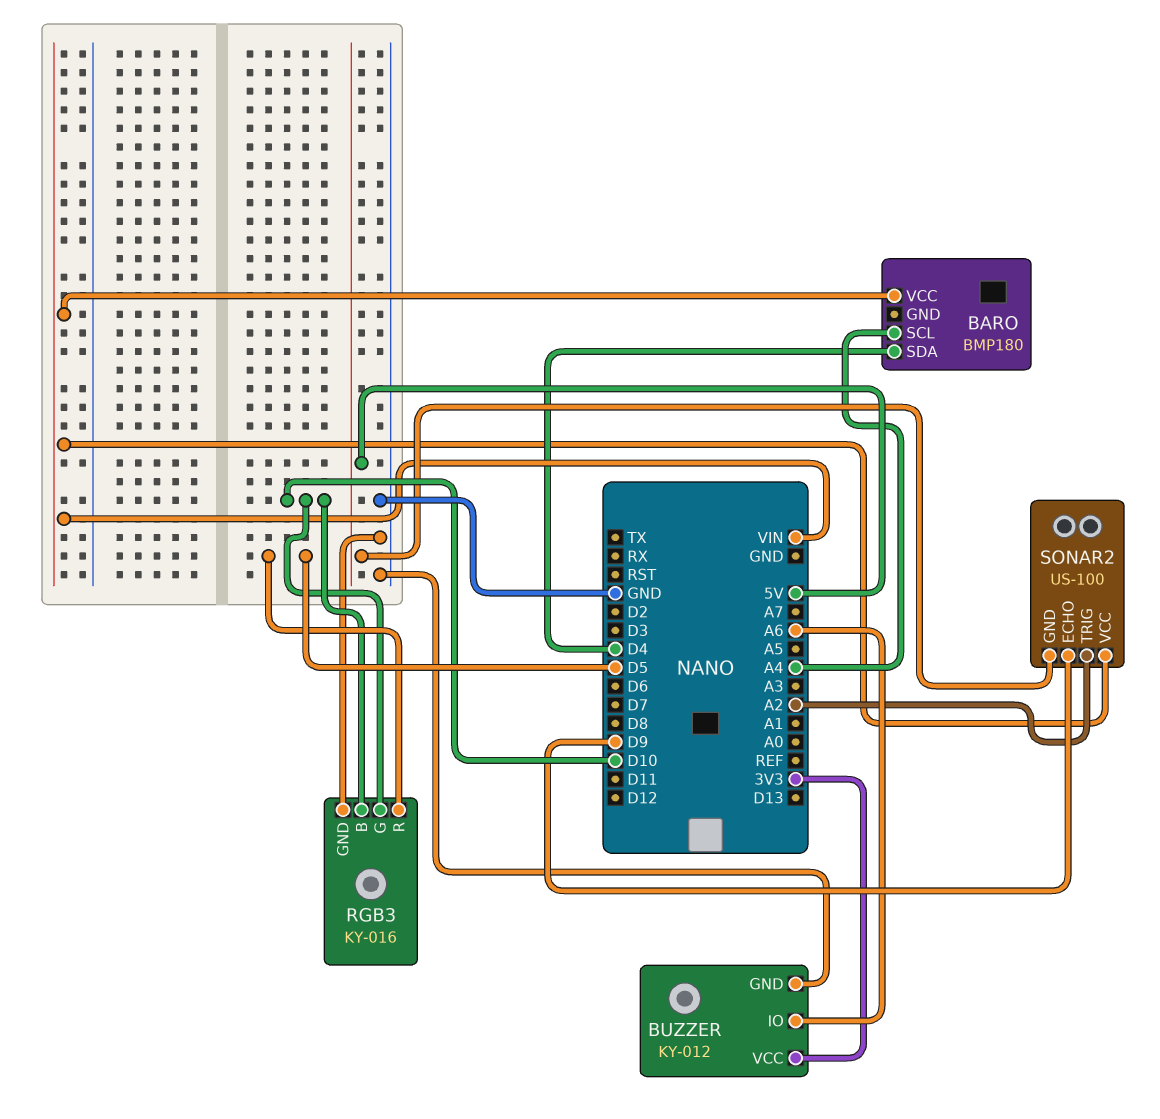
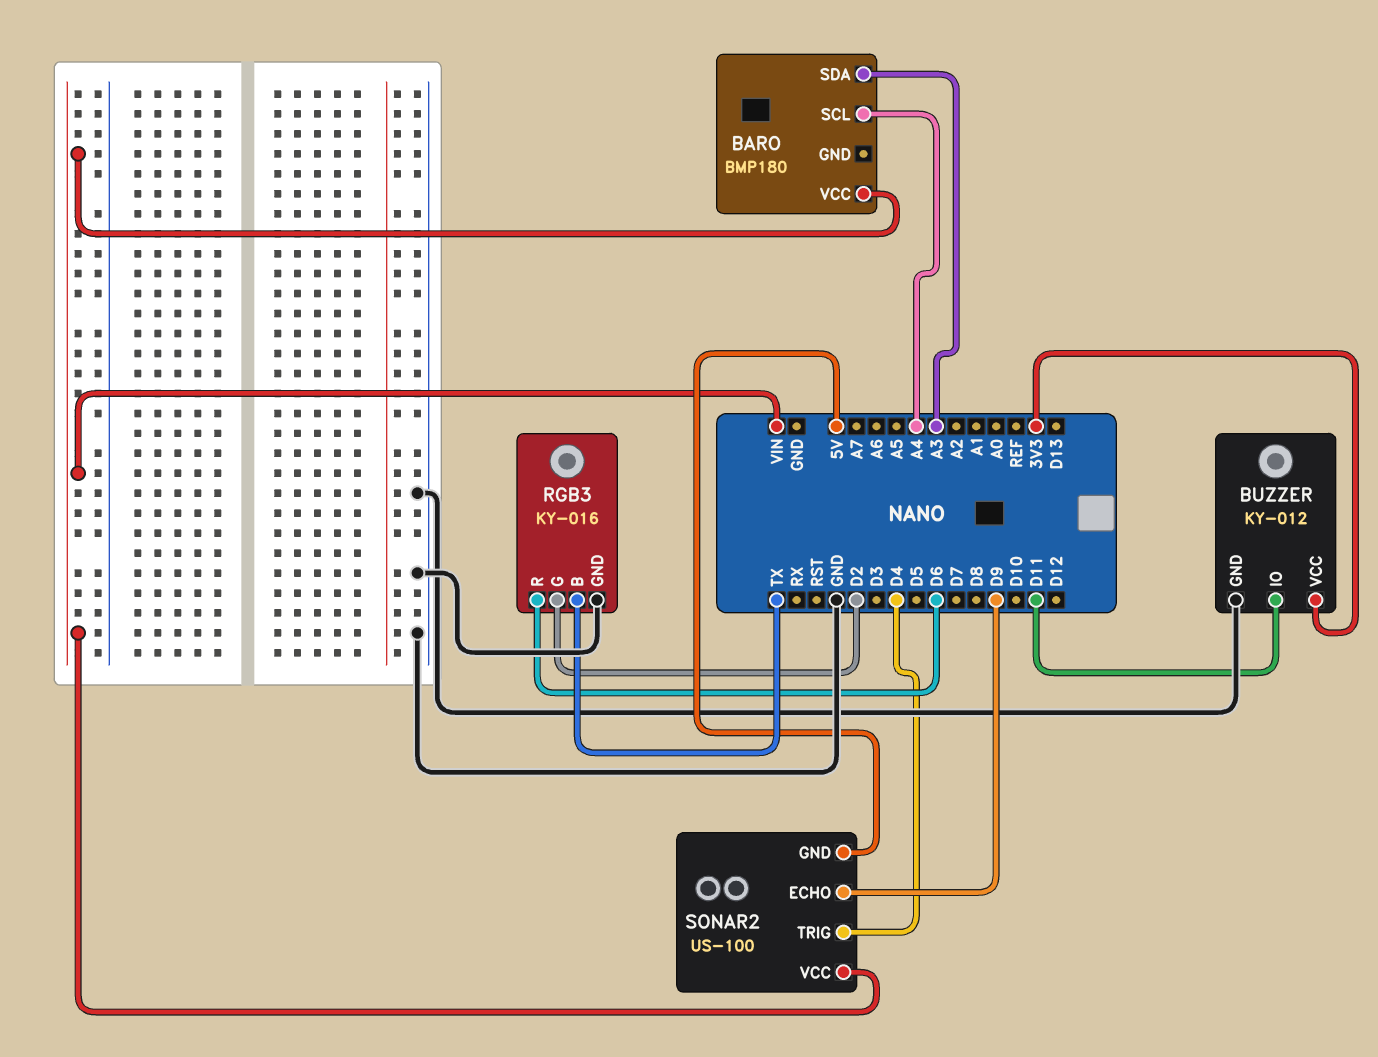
BARO pin SDA: D4 -> A3
BUZZER pin IO: A6 -> D11
RGB3 pin B: D10 -> TX
RGB3 pin G: D10 -> D2
RGB3 pin R: D5 -> D6
SONAR2 pin TRIG: A2 -> D4

